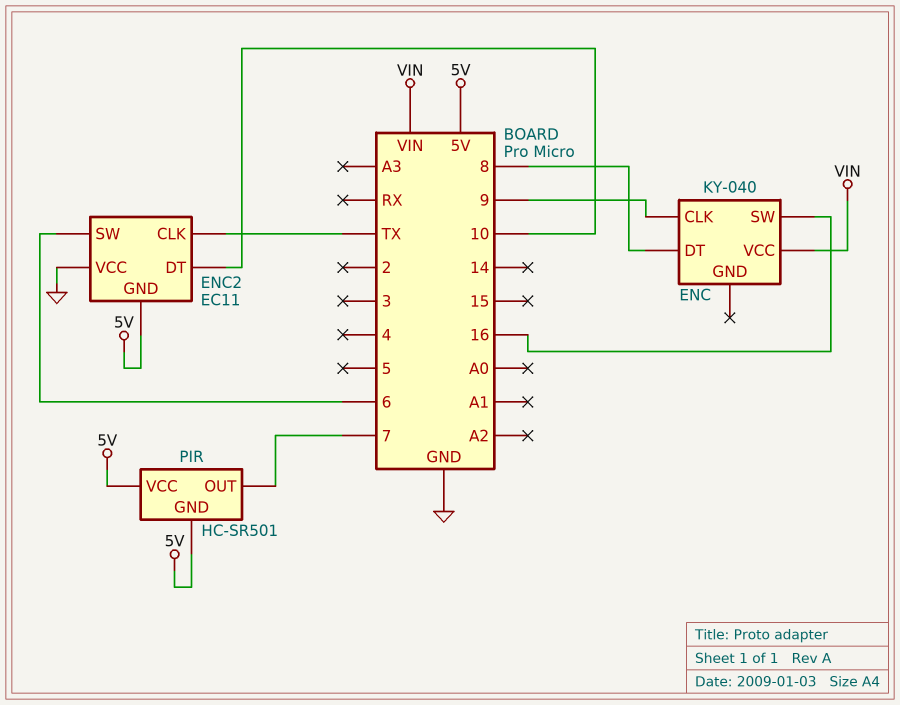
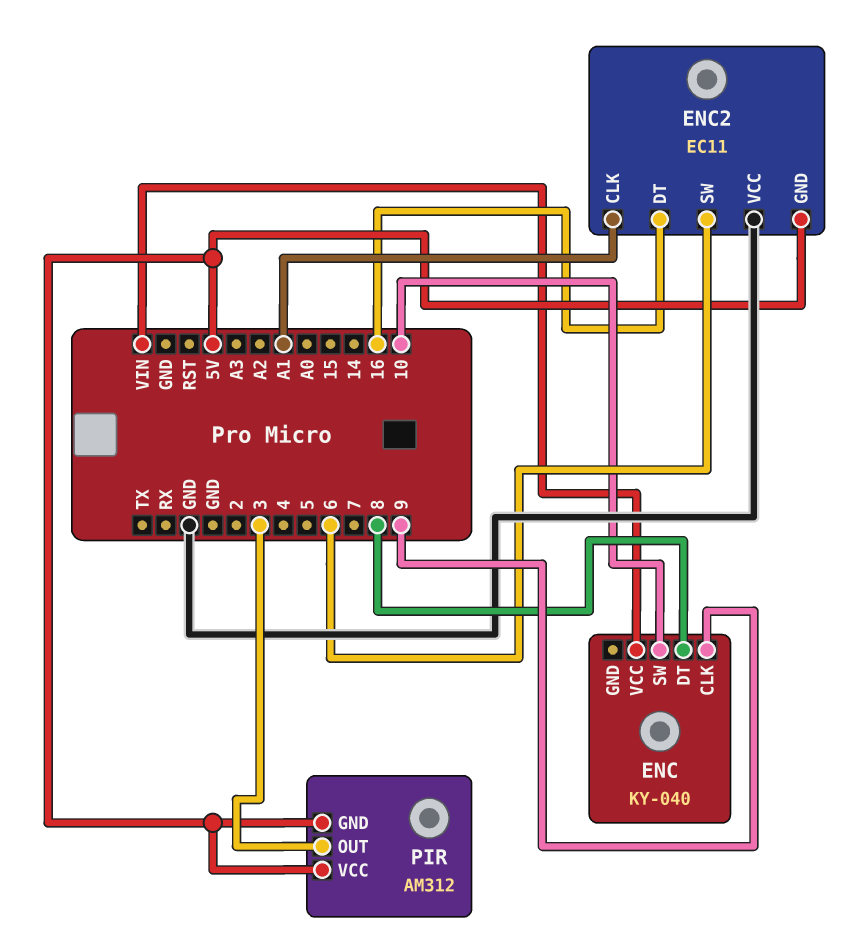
ENC pin SW: 16 -> 10
ENC2 pin CLK: TX -> A1
ENC2 pin DT: 10 -> 16
PIR: HC-SR501 -> AM312
PIR pin OUT: 7 -> 3

